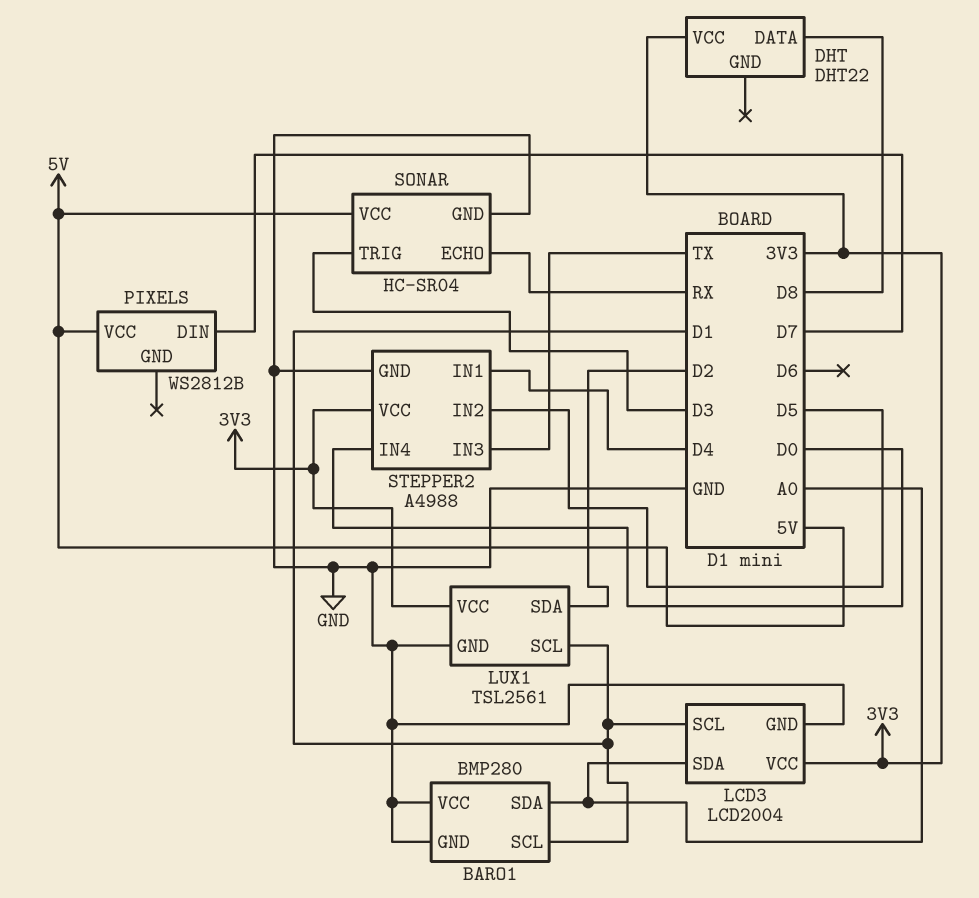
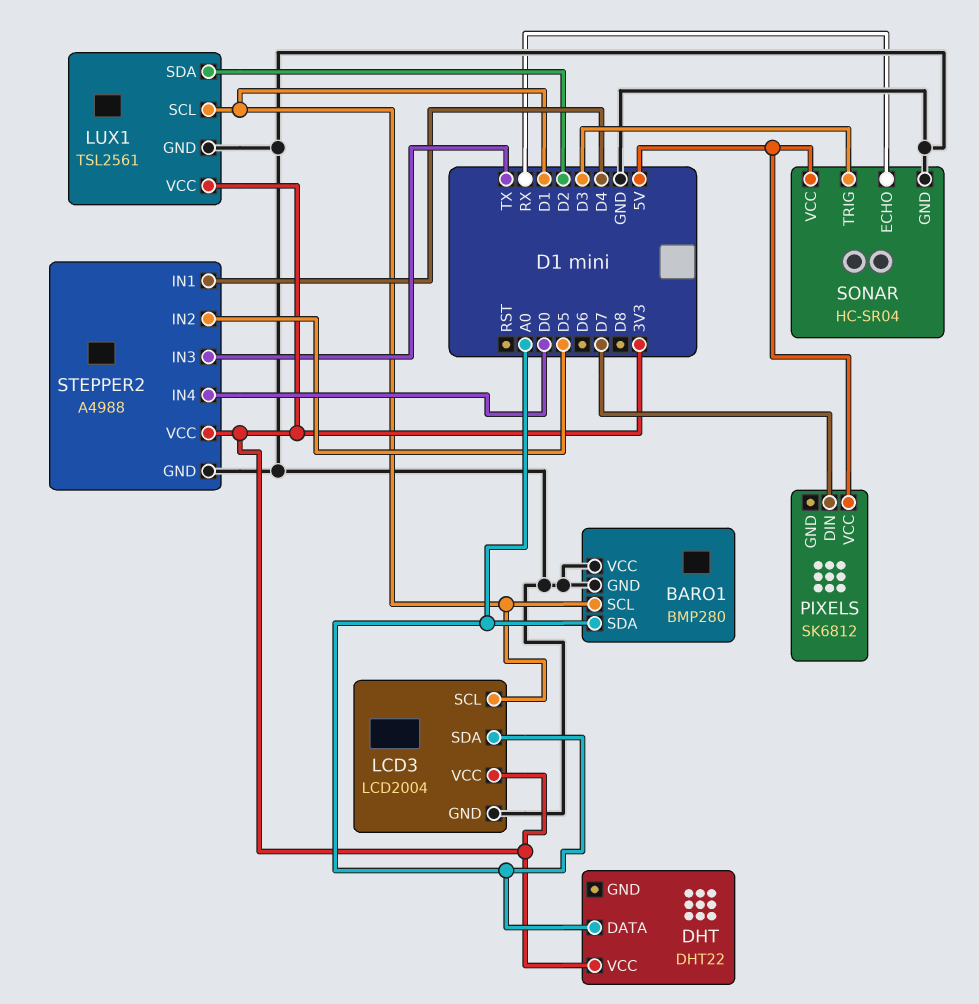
DHT pin DATA: D8 -> A0
PIXELS: WS2812B -> SK6812

